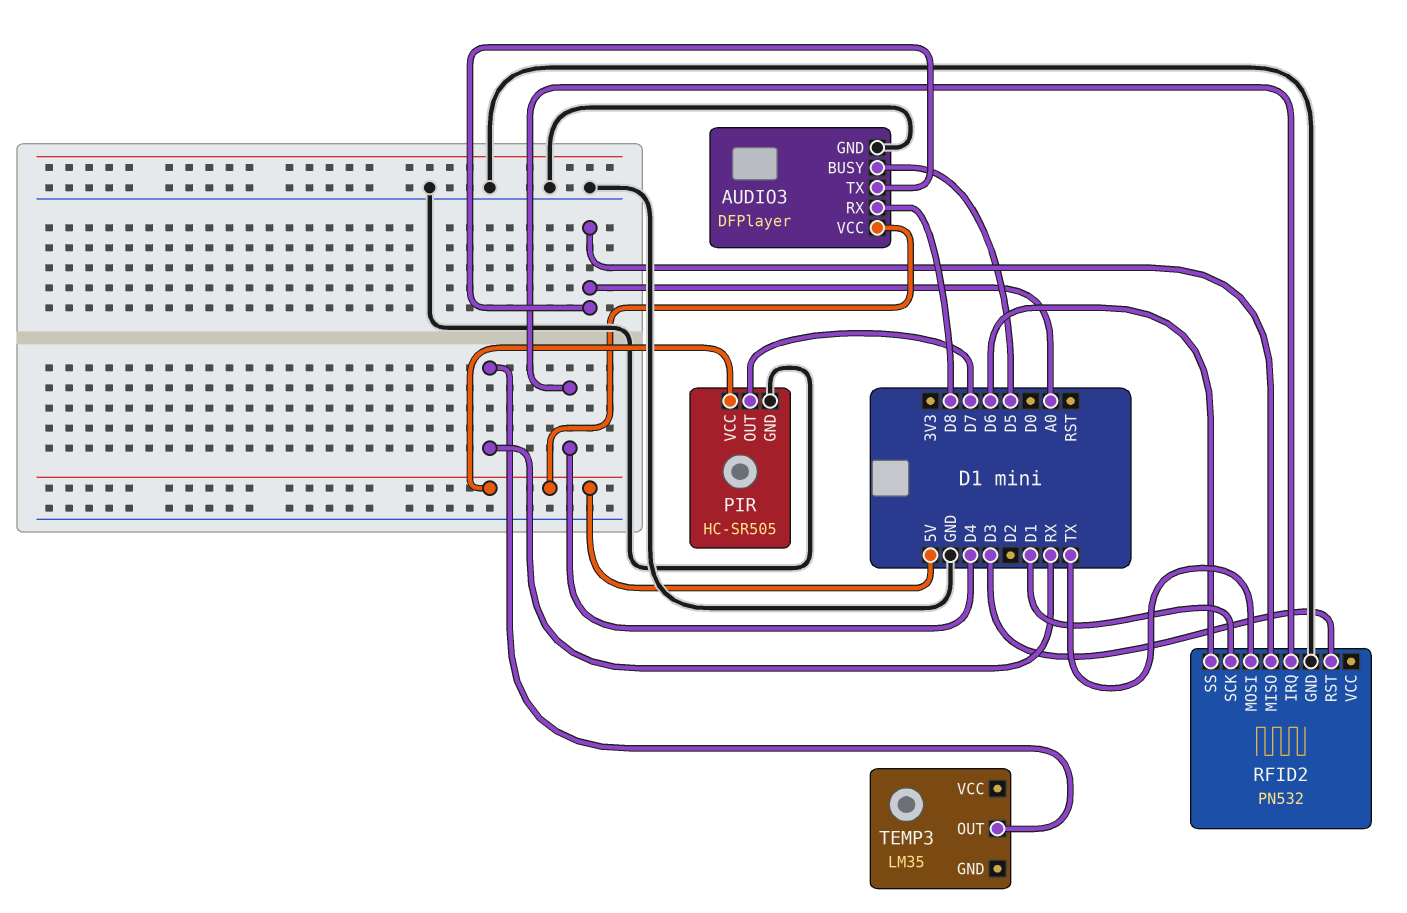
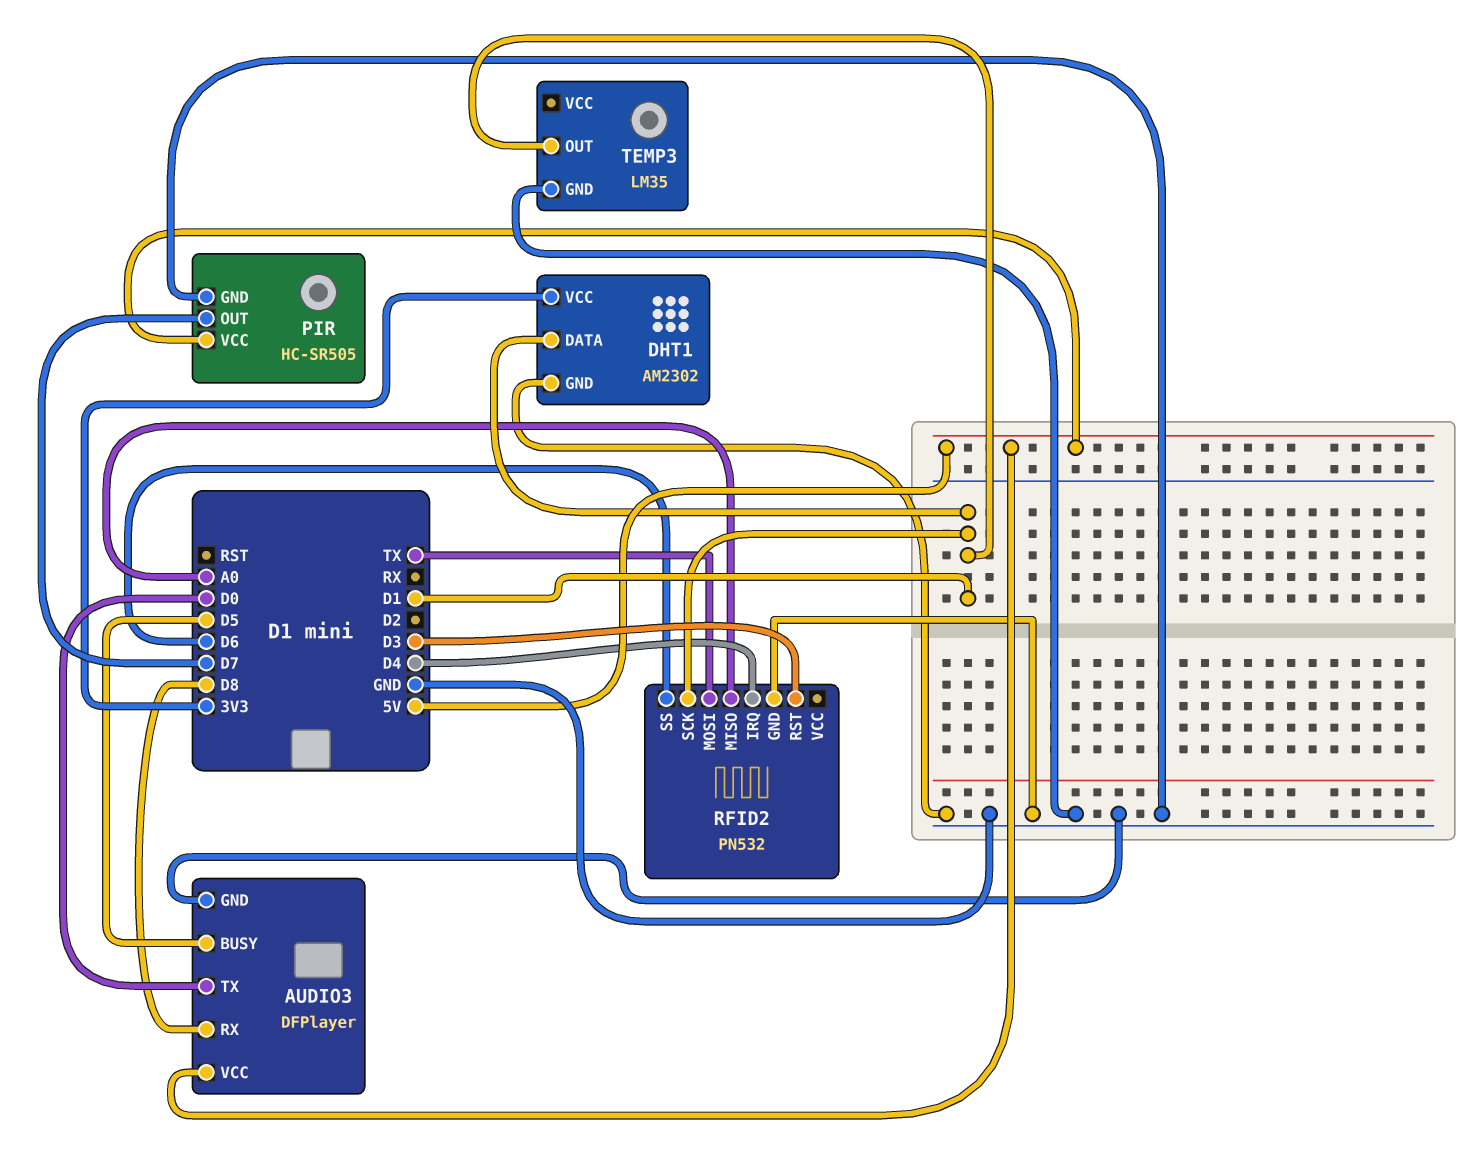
AUDIO3 pin TX: A0 -> D0
DHT1: none -> AM2302
DHT1 pin DATA: none -> D1
DHT1 pin GND: none -> GND
DHT1 pin VCC: none -> 3V3
TEMP3 pin GND: none -> GND
TEMP3 pin OUT: RX -> D1

